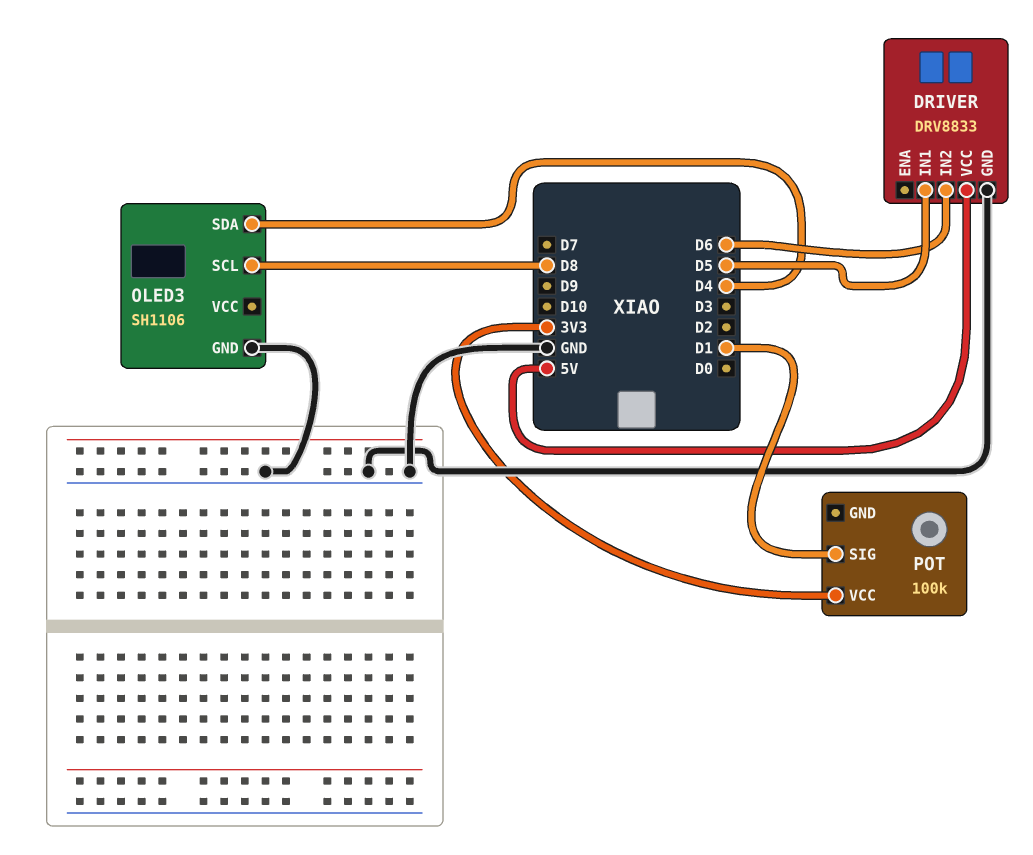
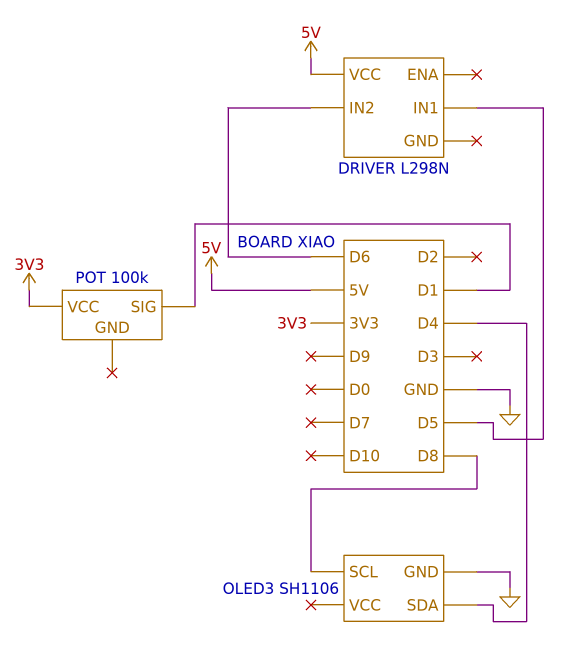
DRIVER: DRV8833 -> L298N
DRIVER pin GND: GND -> none

